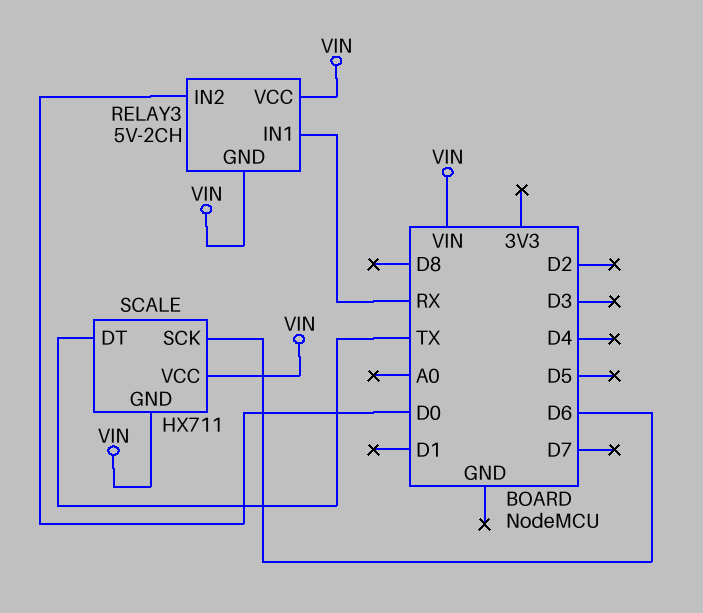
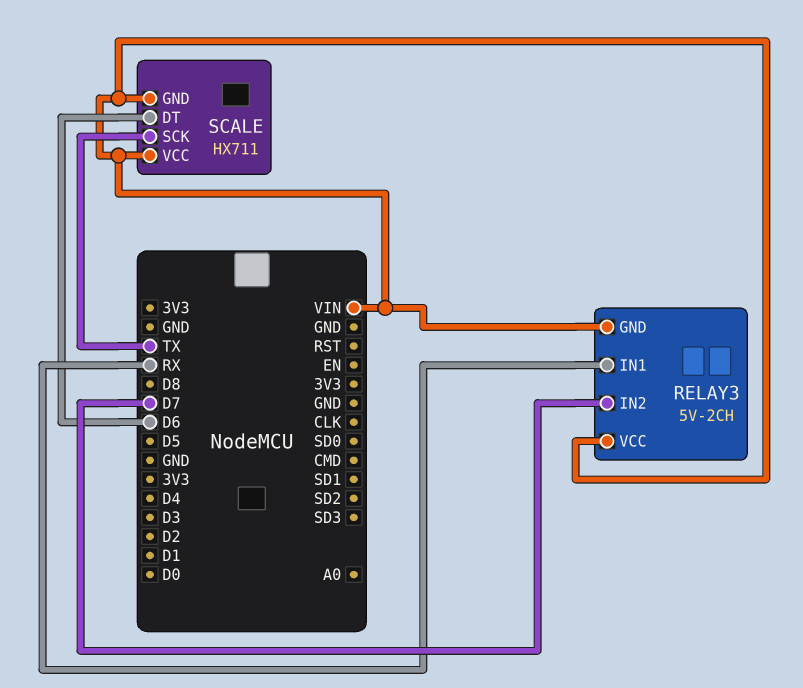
RELAY3 pin IN2: D0 -> D7
SCALE pin DT: TX -> D6
SCALE pin SCK: D6 -> TX

